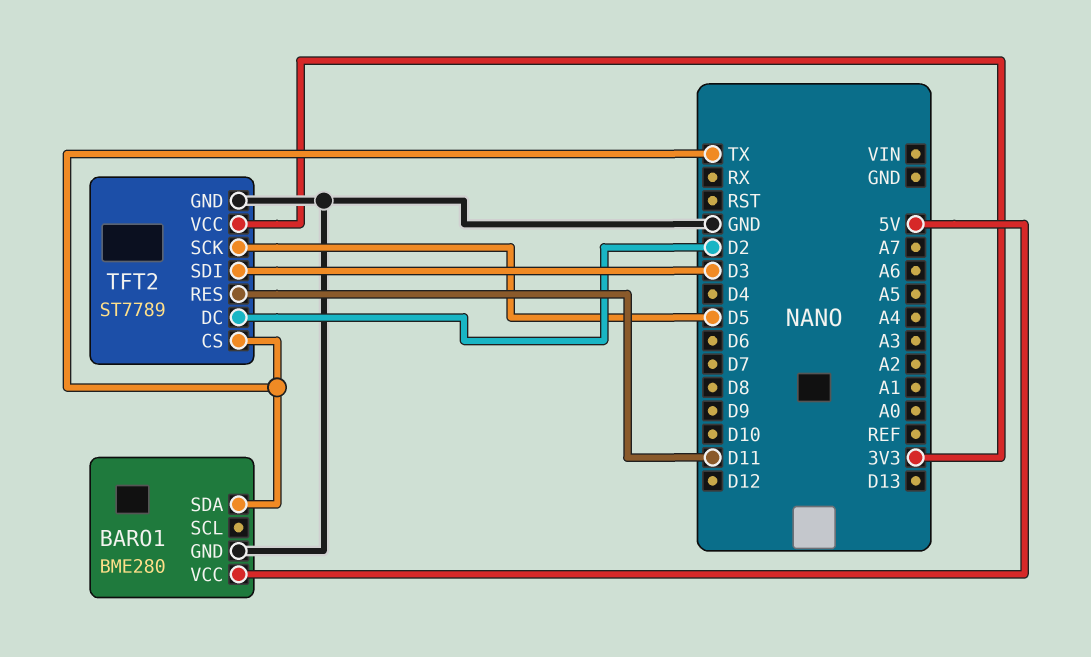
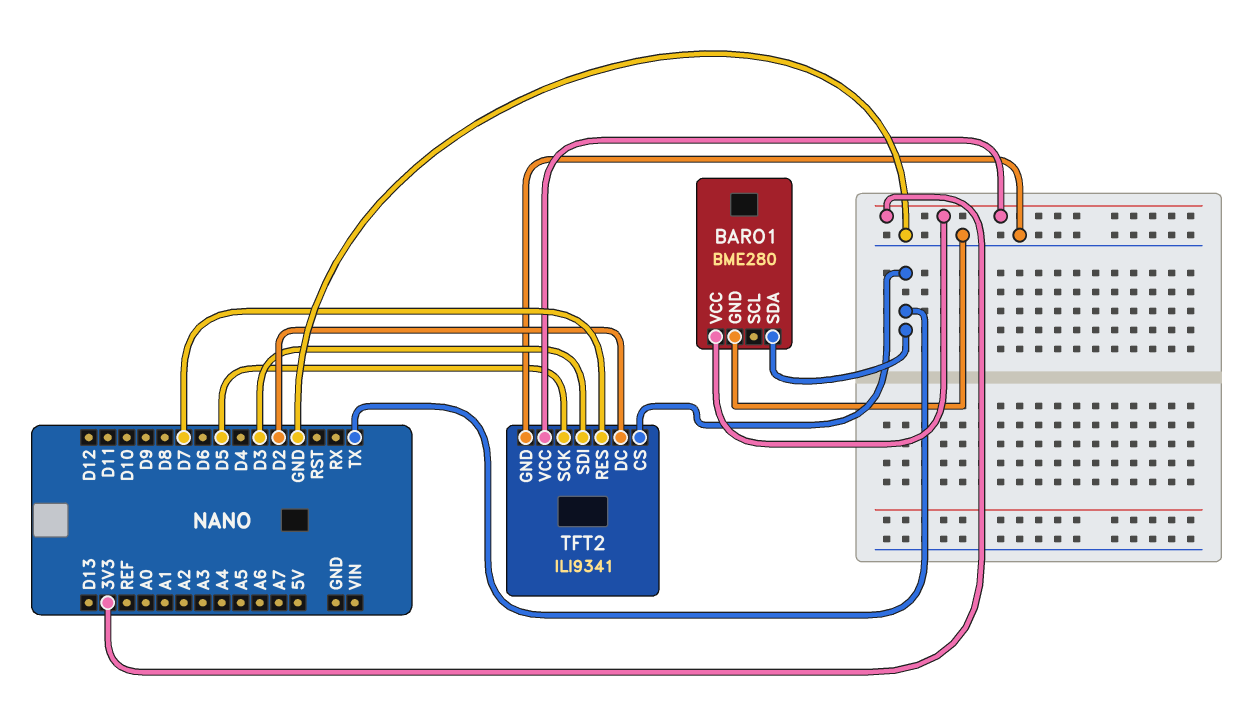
BARO1 pin VCC: 5V -> 3V3
TFT2: ST7789 -> ILI9341
TFT2 pin RES: D11 -> D7

